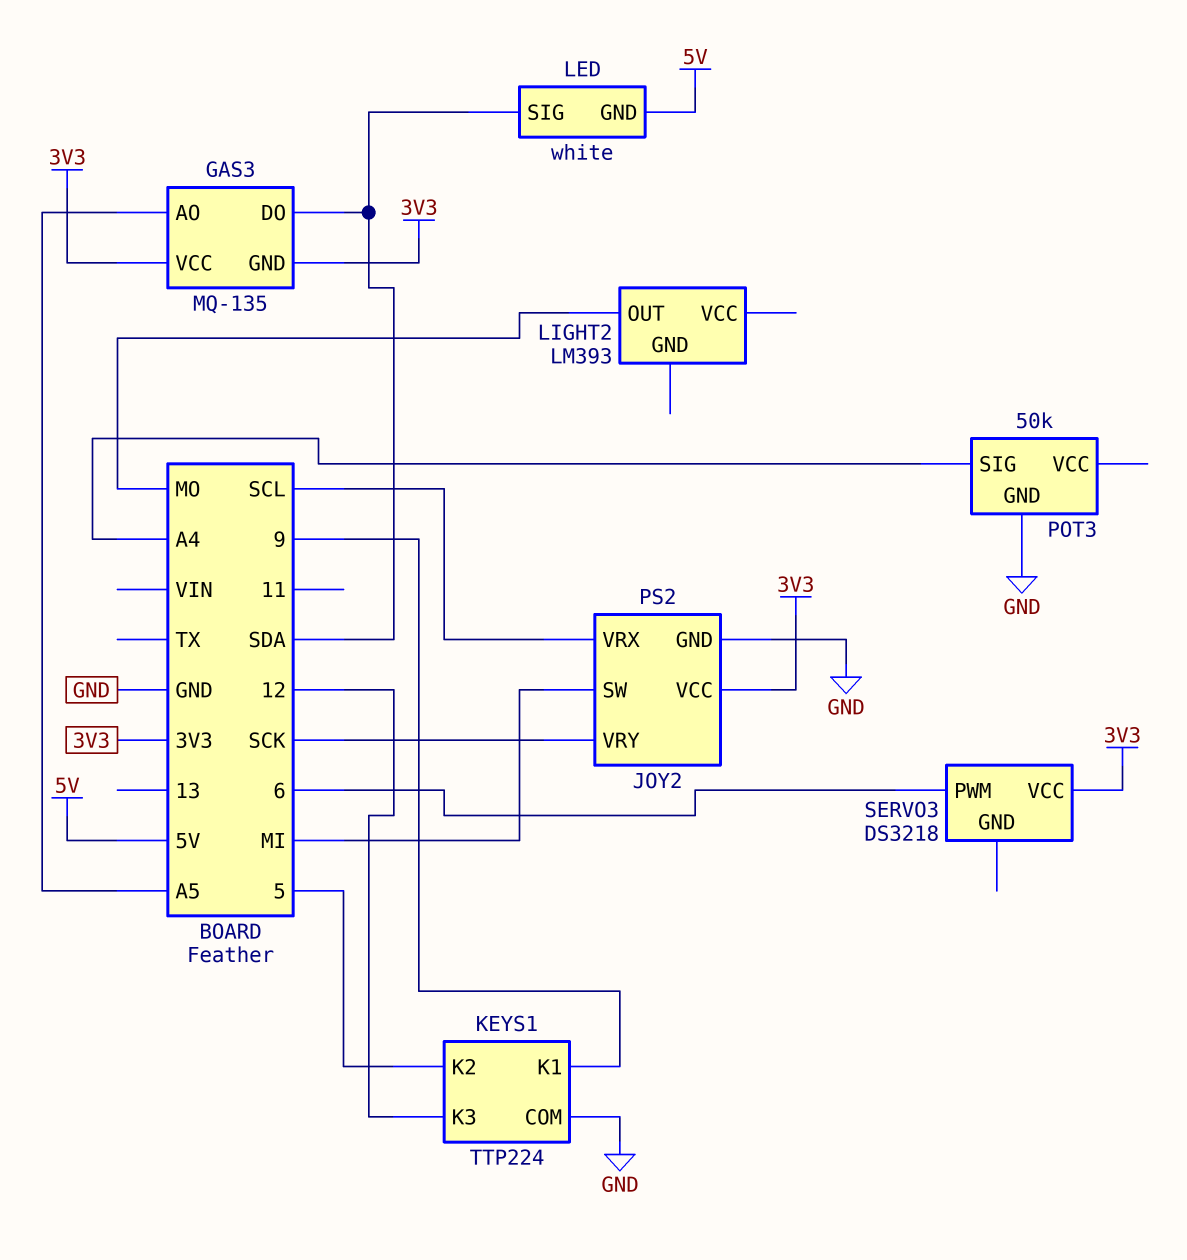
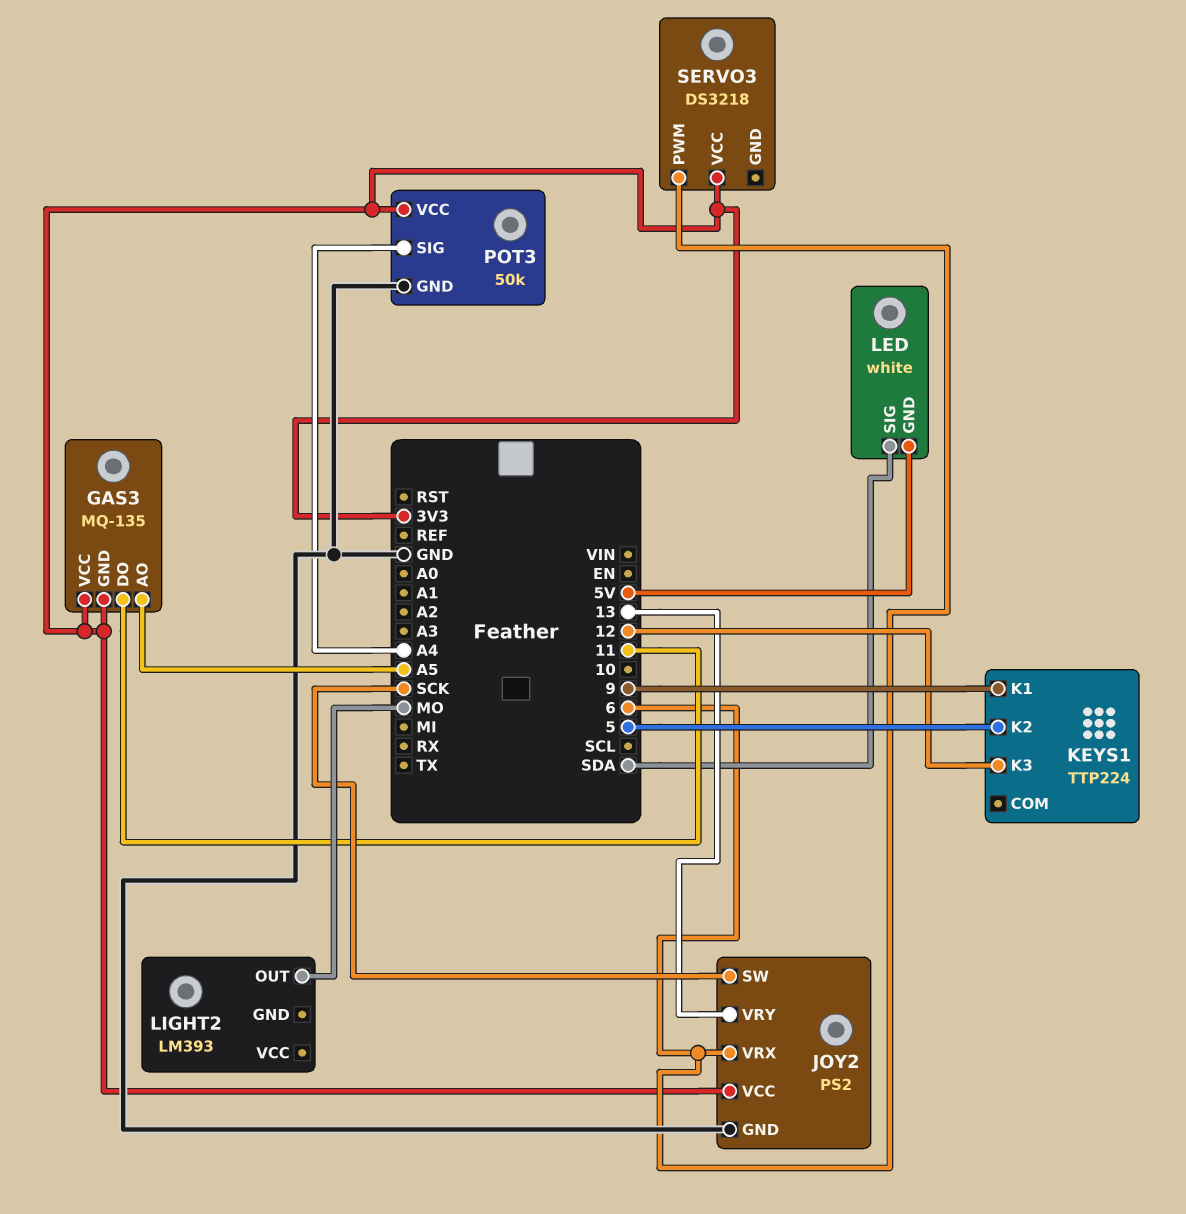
GAS3 pin DO: SDA -> 11
JOY2 pin SW: MI -> SCK
JOY2 pin VRX: SCL -> 6
JOY2 pin VRY: SCK -> 13
KEYS1 pin COM: GND -> none
POT3 pin VCC: none -> 3V3

